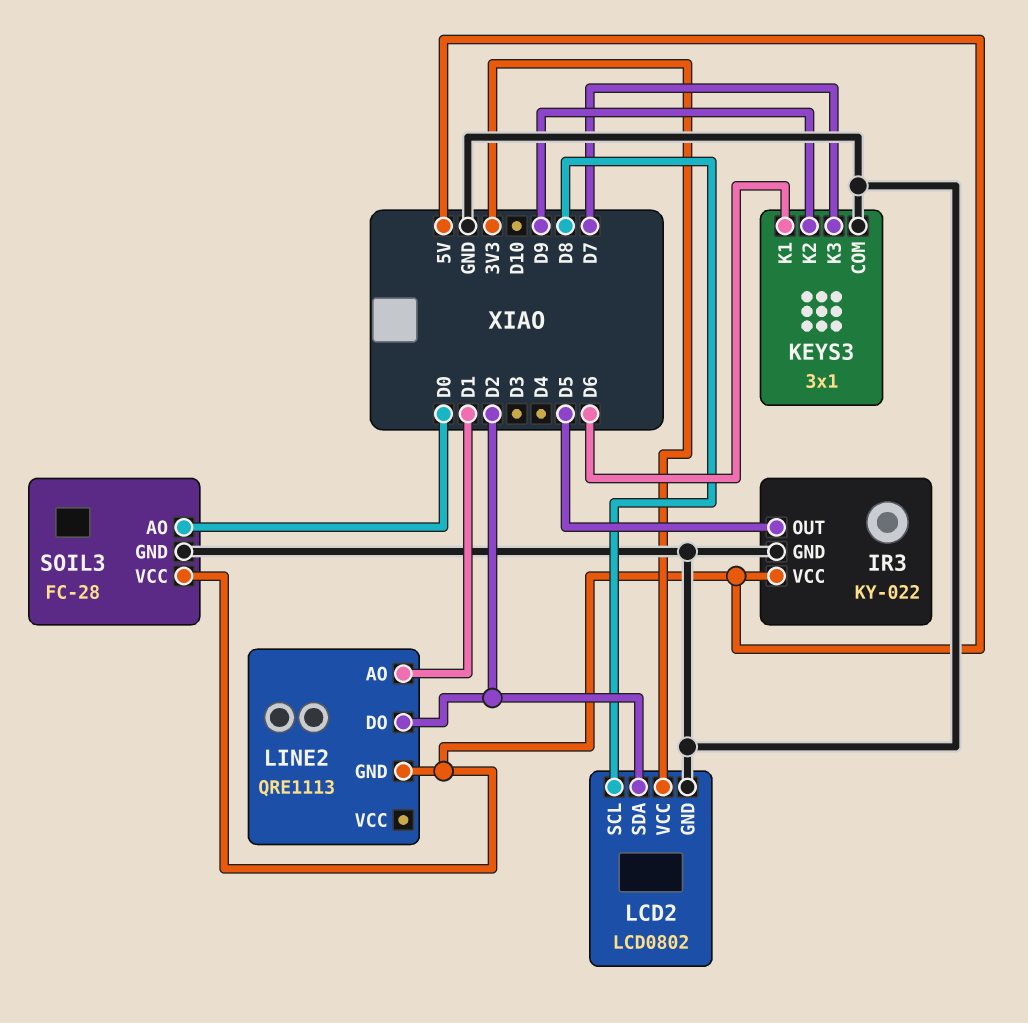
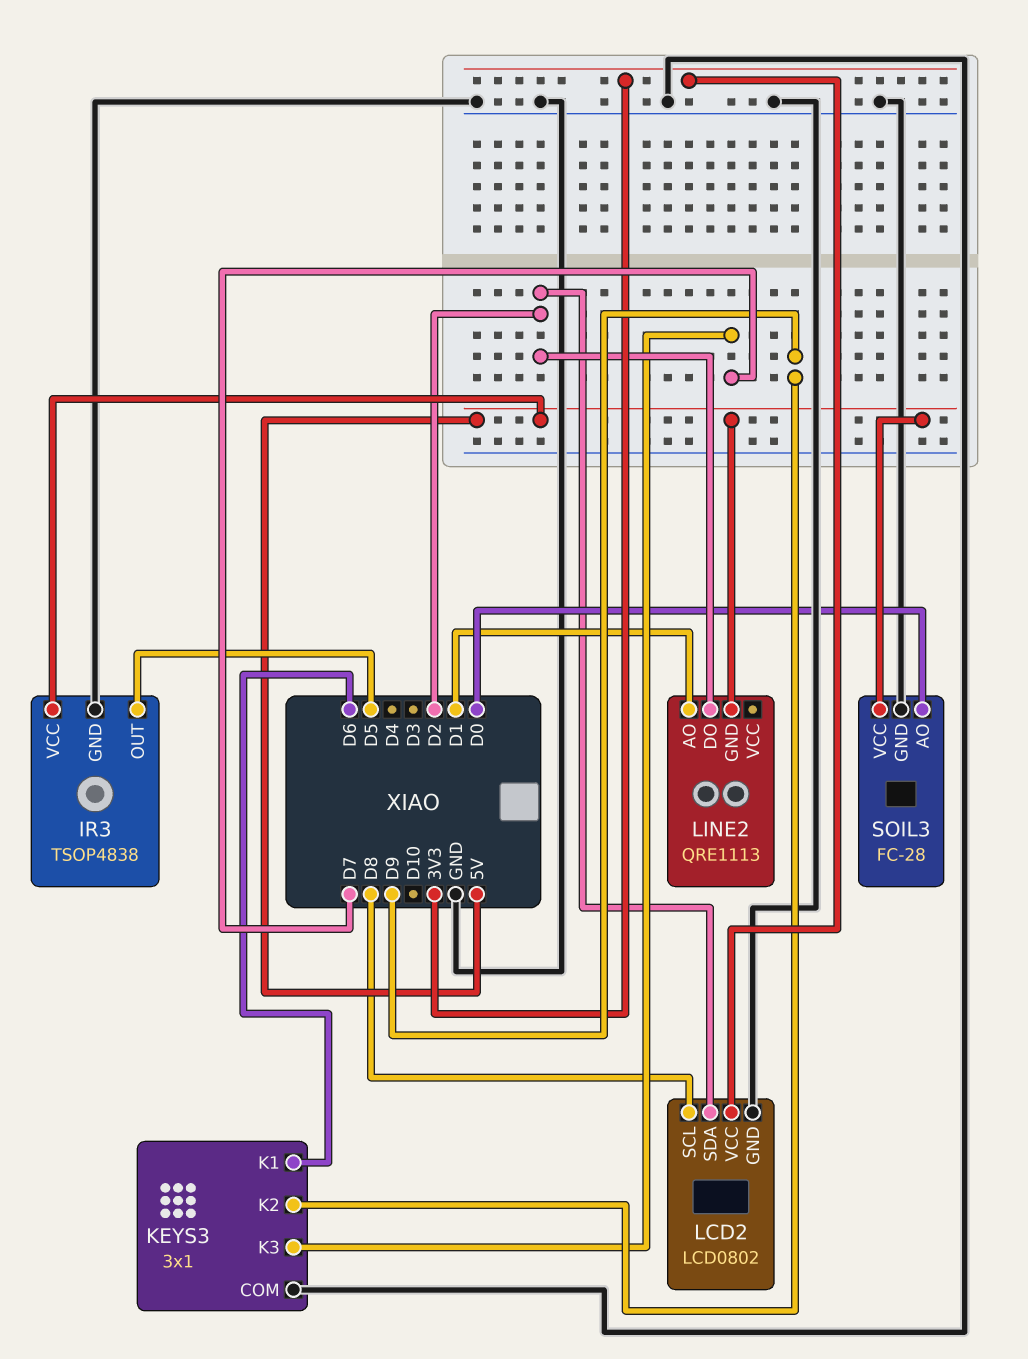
IR3: KY-022 -> TSOP4838

